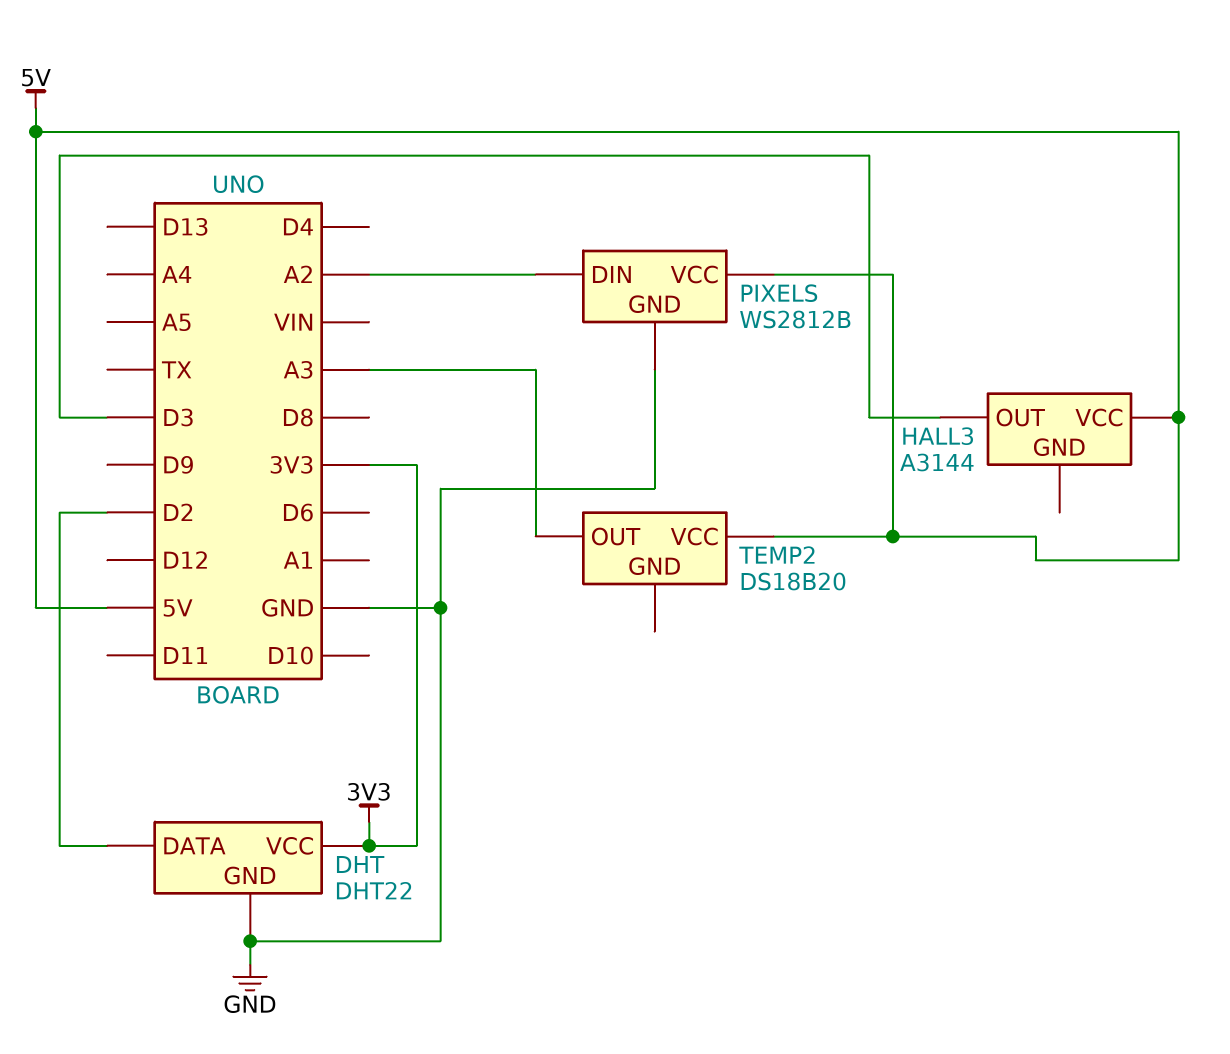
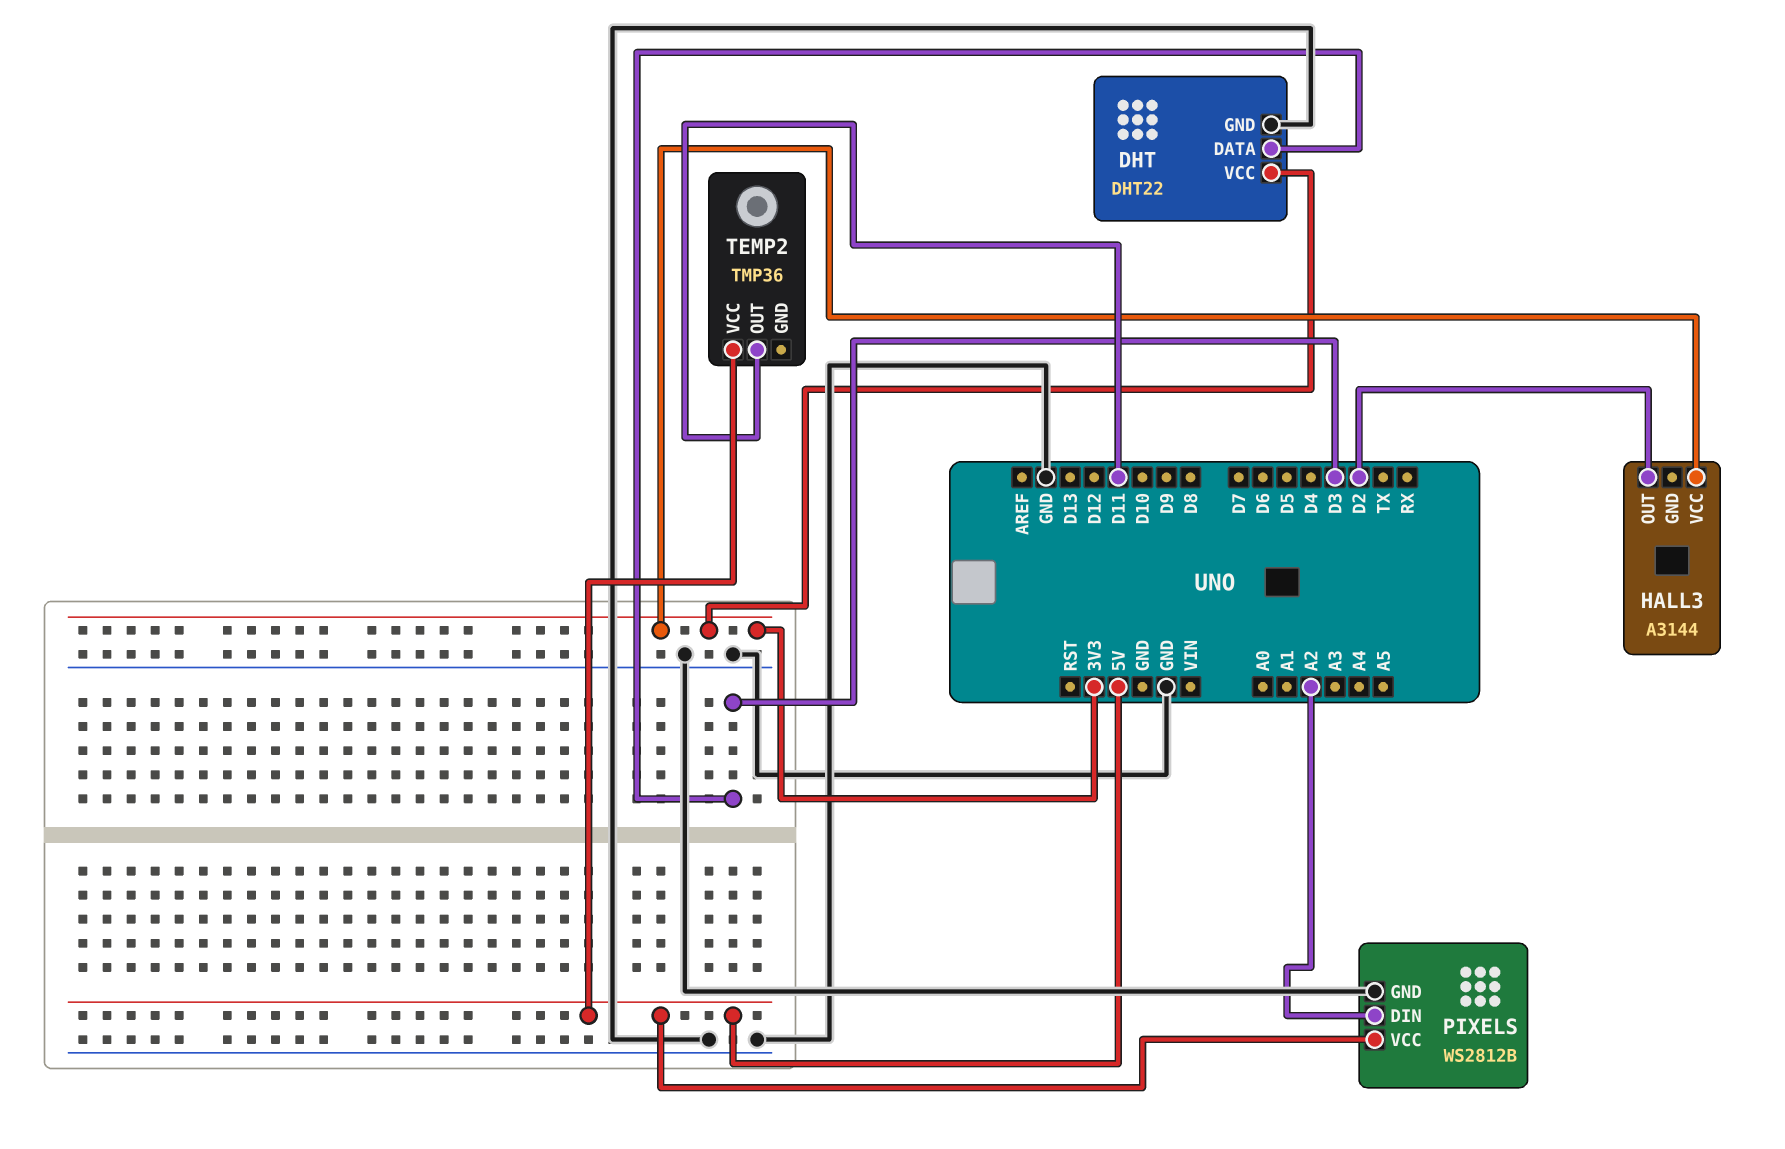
DHT pin DATA: D2 -> D3
HALL3 pin OUT: D3 -> D2
HALL3 pin VCC: 5V -> 3V3
TEMP2: DS18B20 -> TMP36
TEMP2 pin OUT: A3 -> D11

